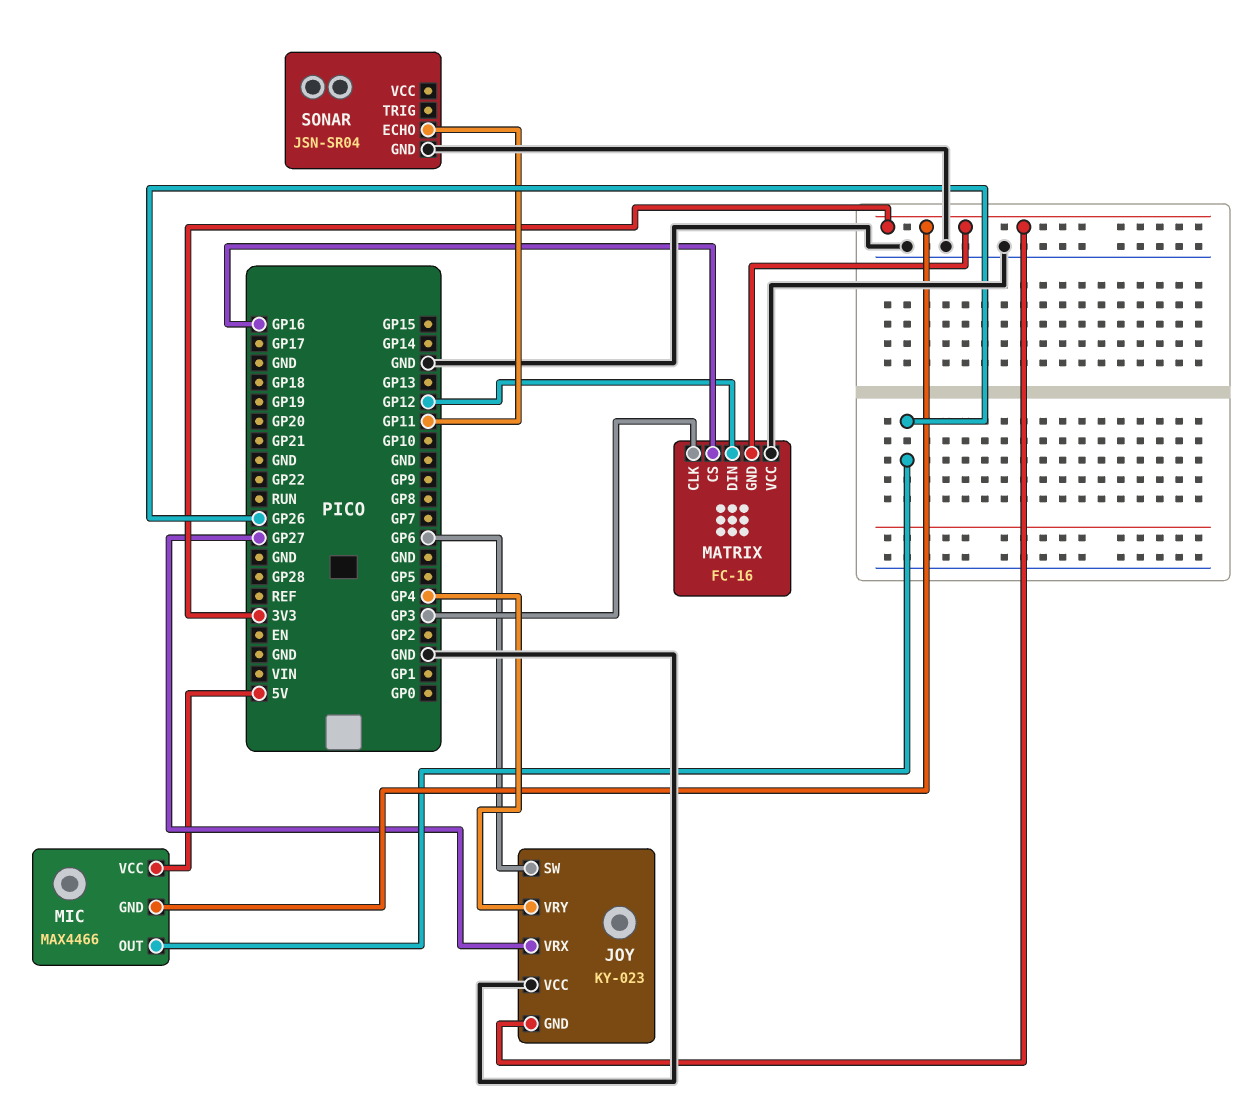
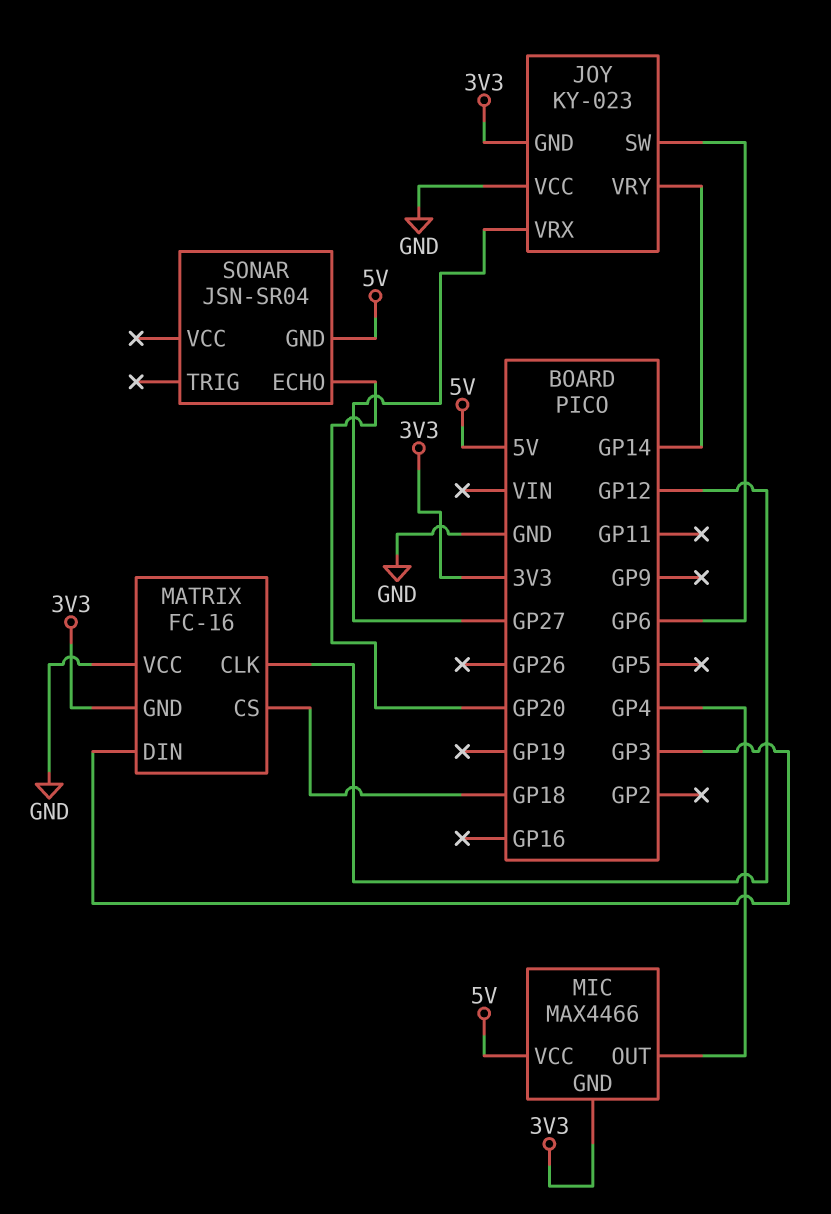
JOY pin VRY: GP4 -> GP14
MATRIX pin CLK: GP3 -> GP12
MATRIX pin CS: GP16 -> GP18
MATRIX pin DIN: GP12 -> GP3
MIC pin OUT: GP26 -> GP4
SONAR pin ECHO: GP11 -> GP20
SONAR pin GND: GND -> 5V

